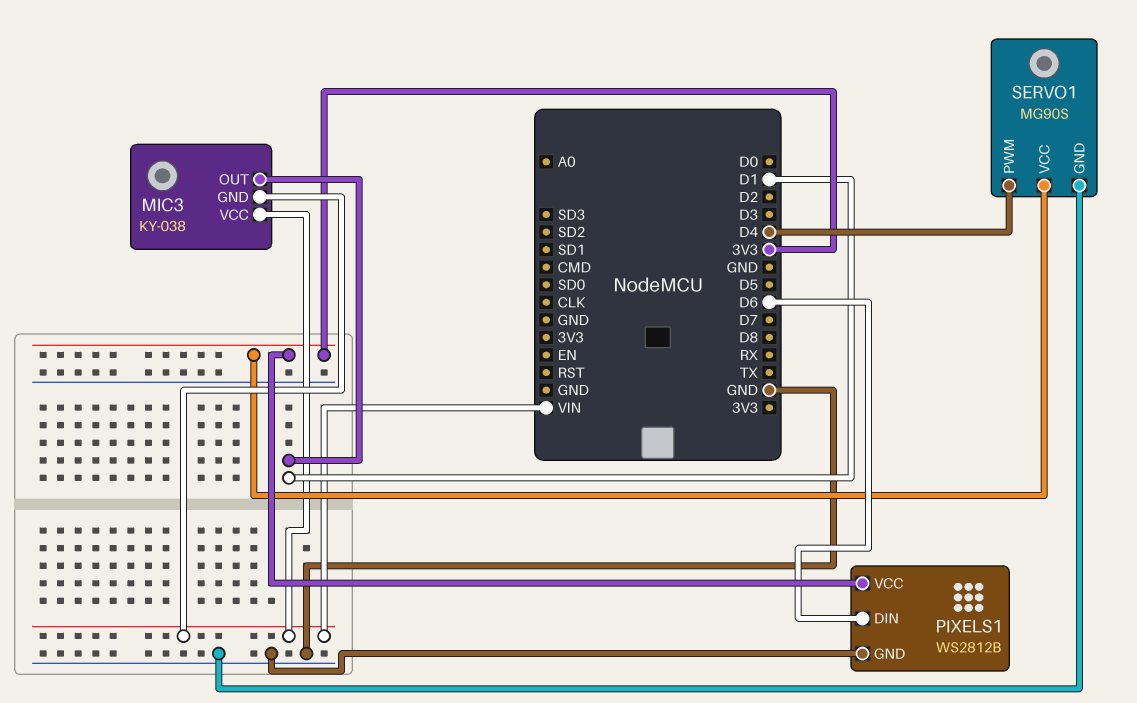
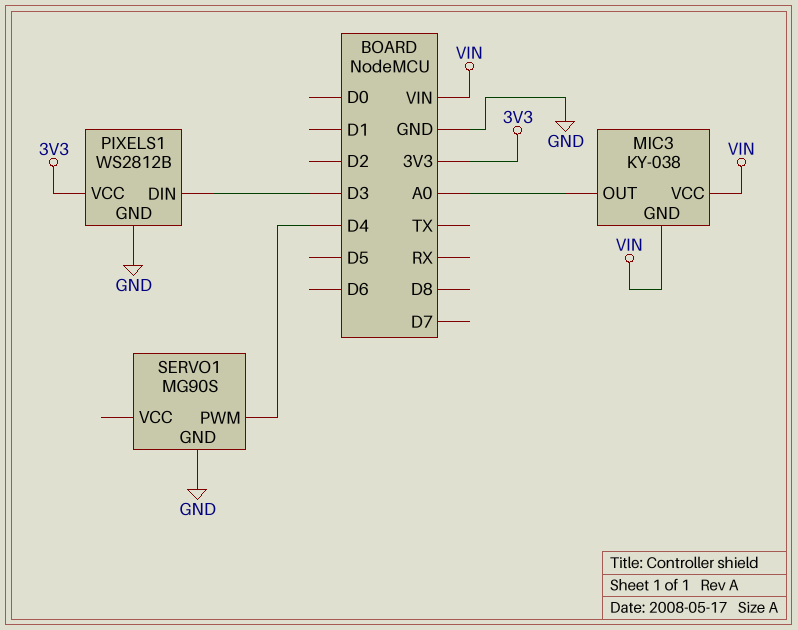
MIC3 pin OUT: D1 -> A0
PIXELS1 pin DIN: D6 -> D3
SERVO1 pin VCC: 3V3 -> none

